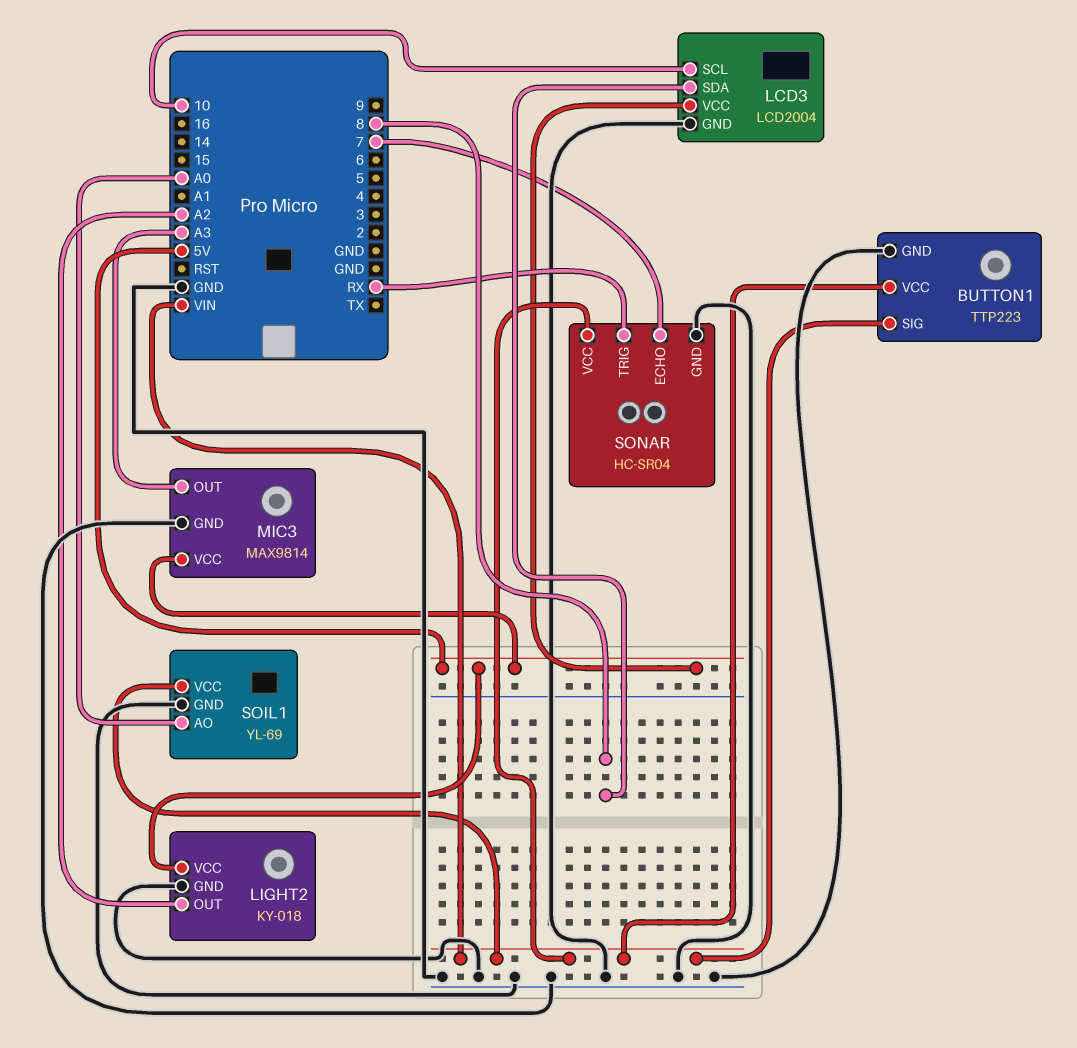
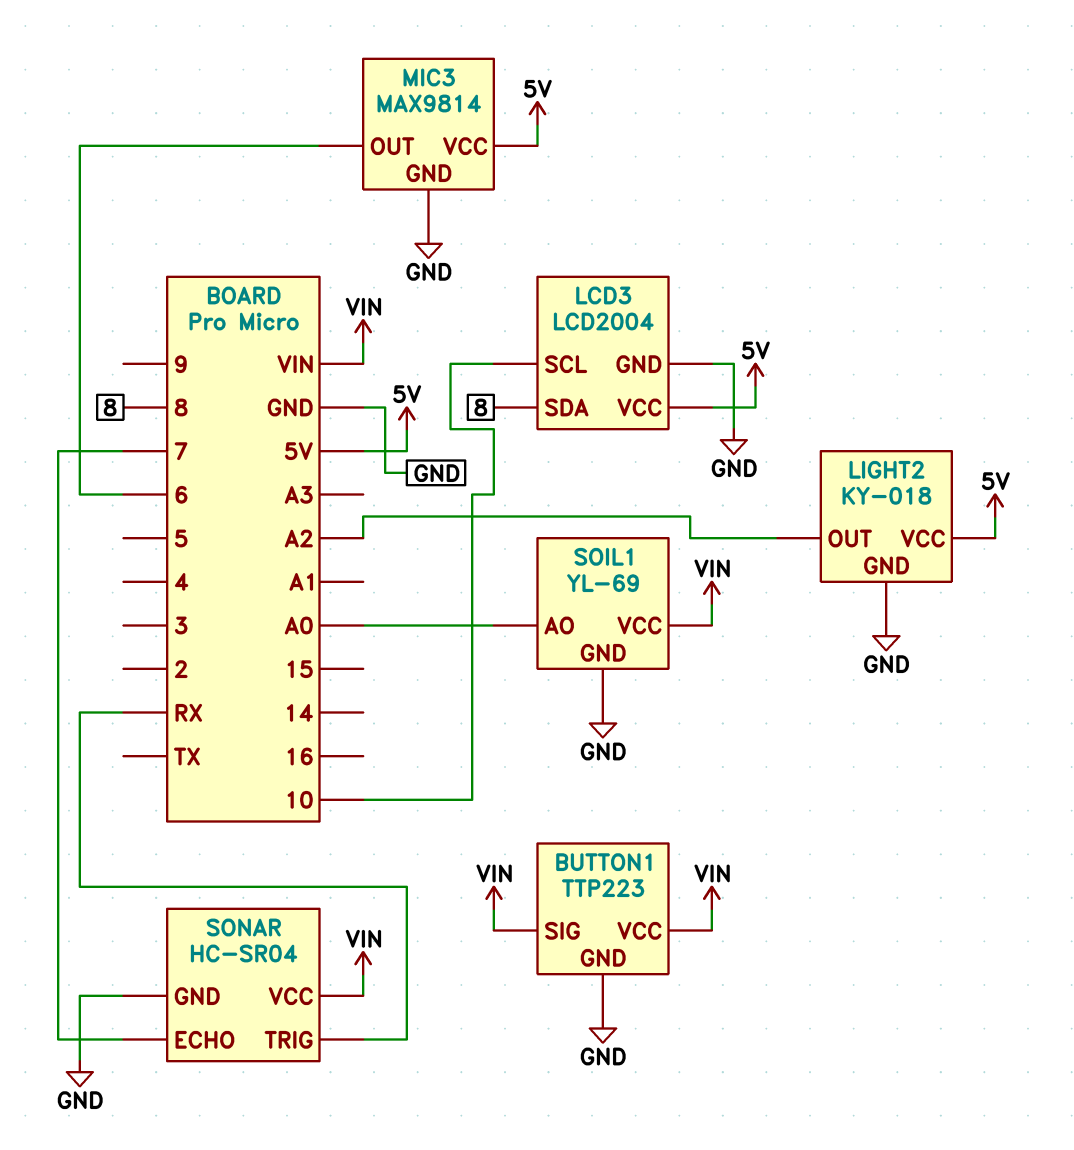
MIC3 pin OUT: A3 -> 6

